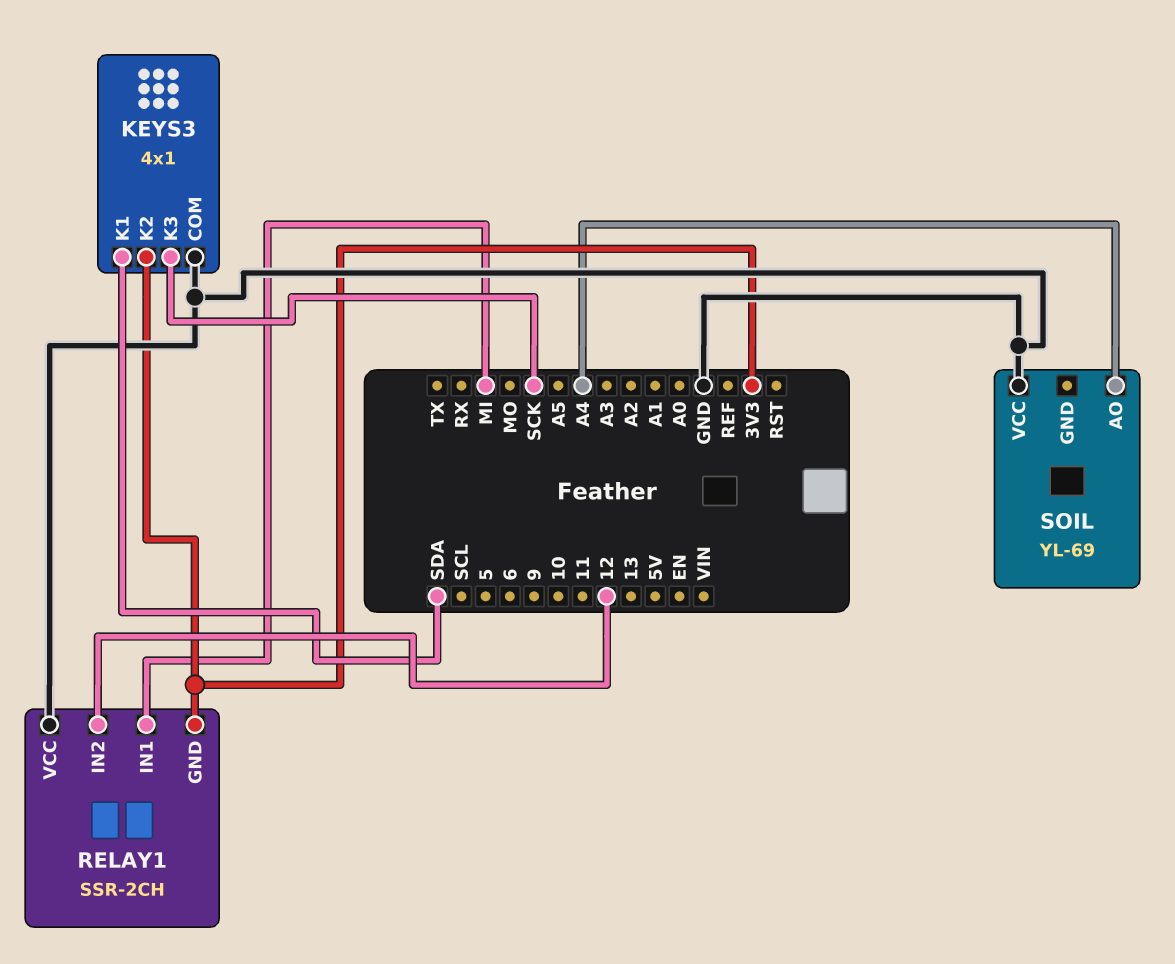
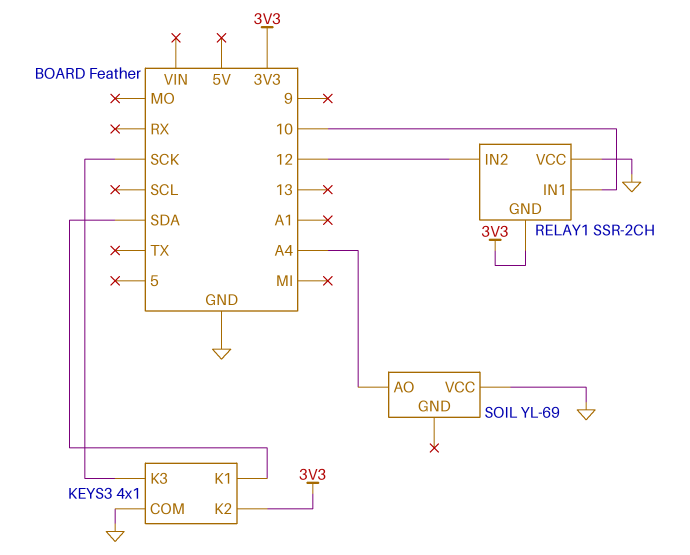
RELAY1 pin IN1: MI -> 10

